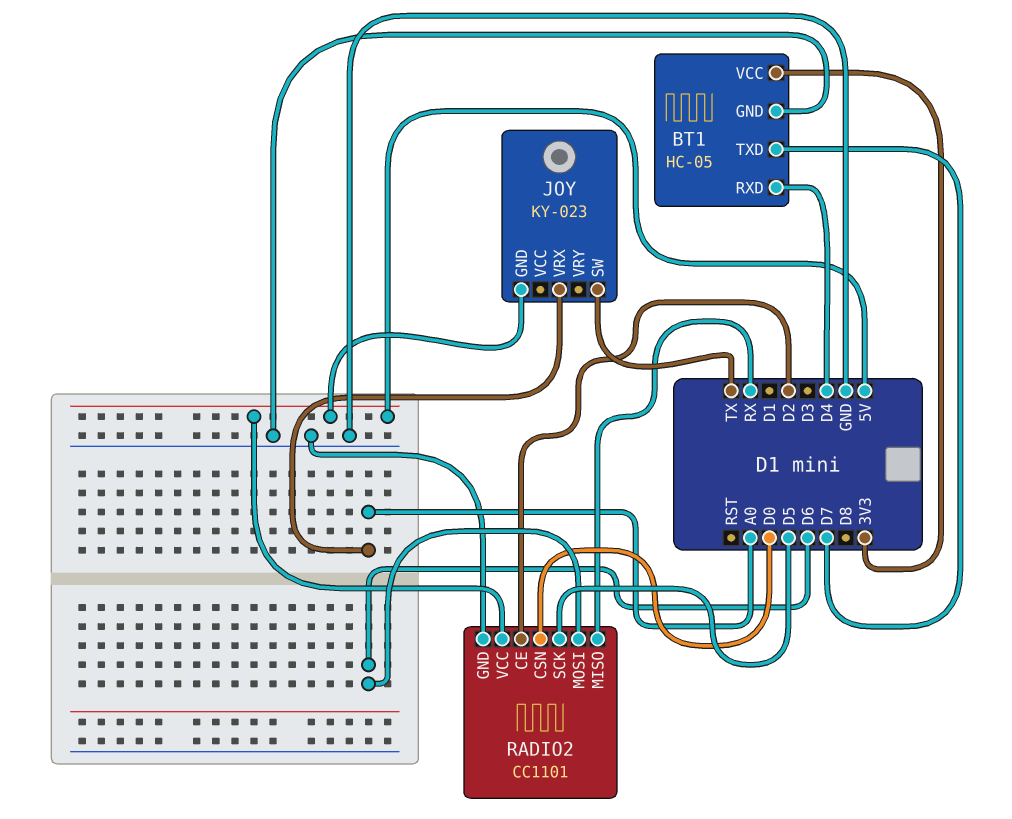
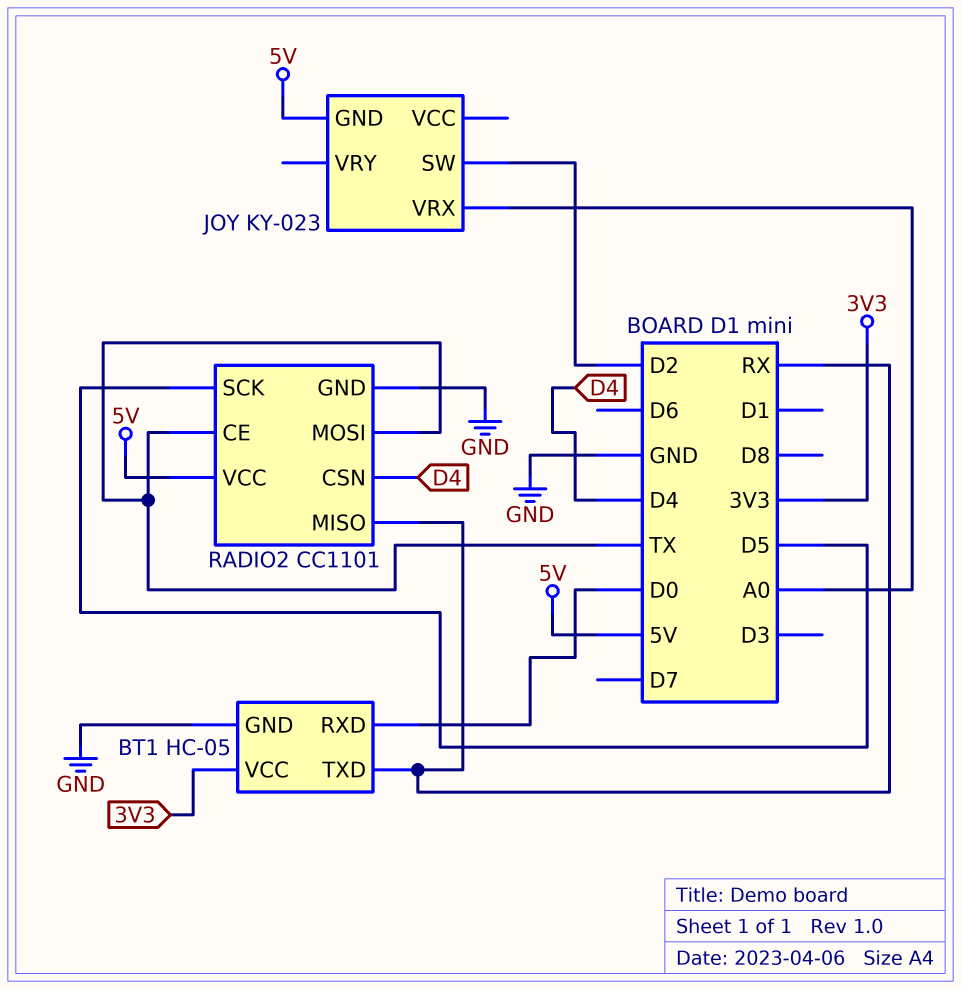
BT1 pin RXD: D4 -> D0
BT1 pin TXD: D7 -> RX
JOY pin SW: TX -> D2
RADIO2 pin CE: D2 -> TX
RADIO2 pin CSN: D0 -> D4
RADIO2 pin MOSI: D6 -> TX

